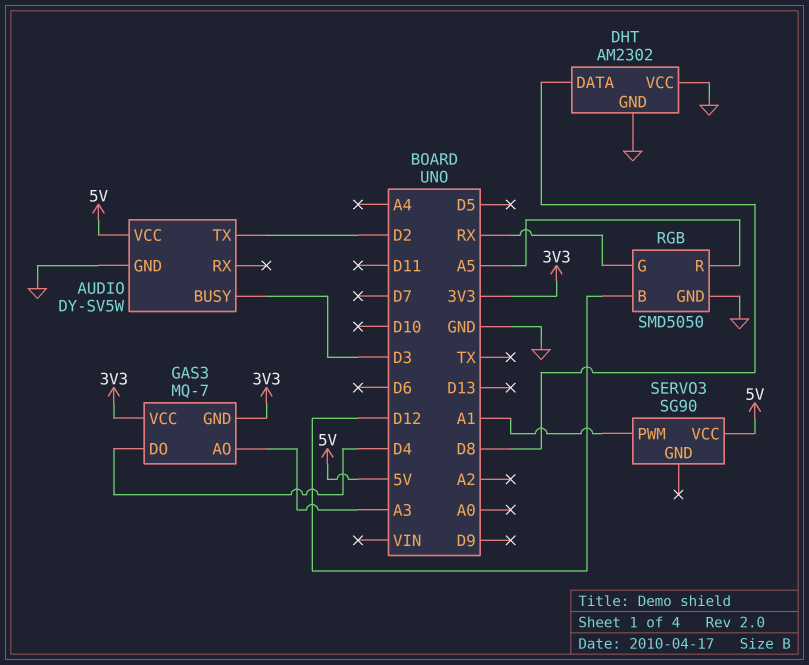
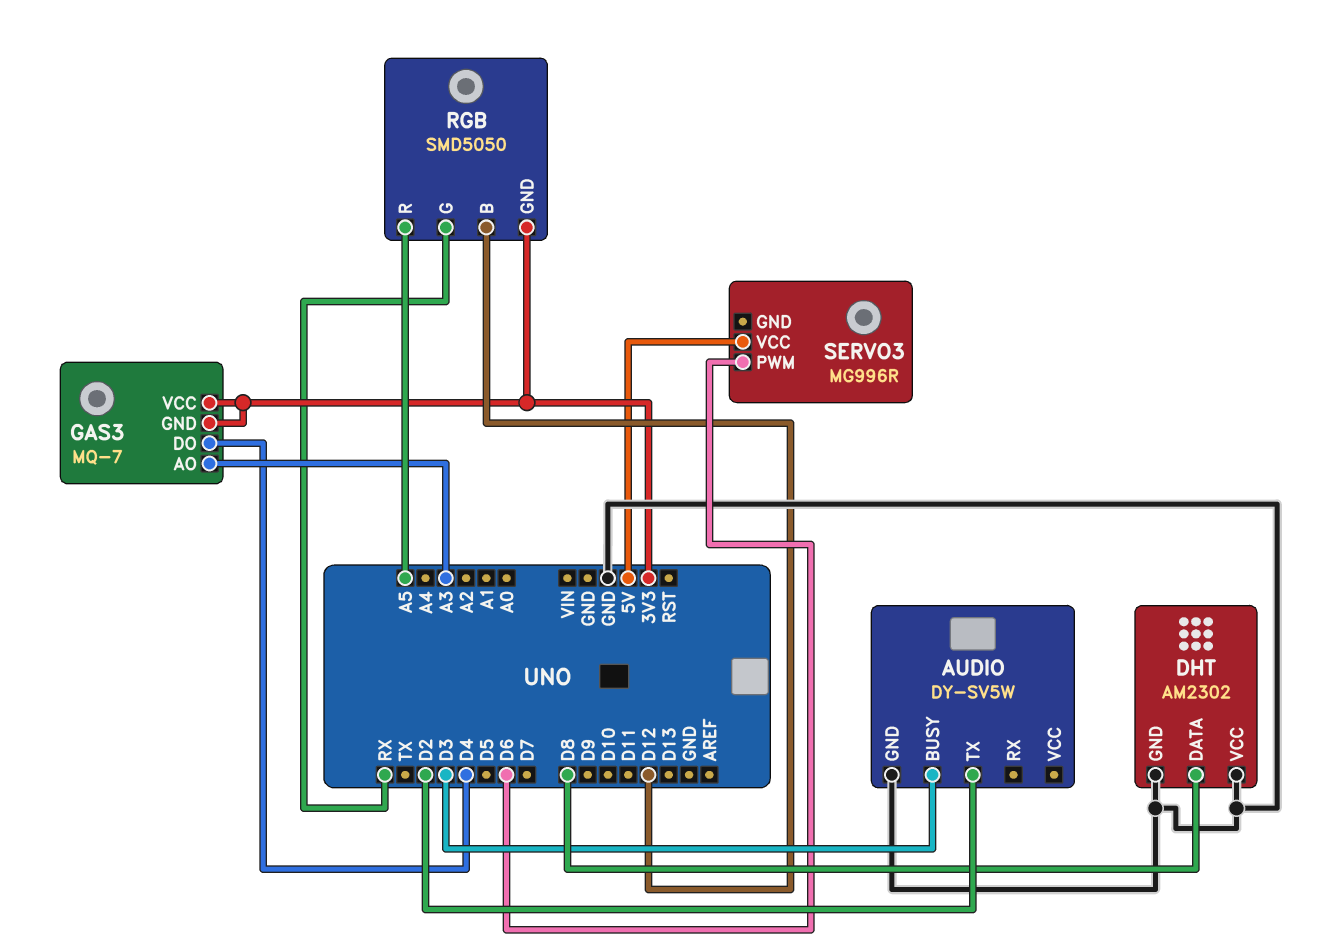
AUDIO pin VCC: 5V -> none
RGB pin GND: GND -> 3V3
SERVO3: SG90 -> MG996R
SERVO3 pin PWM: A1 -> D6

